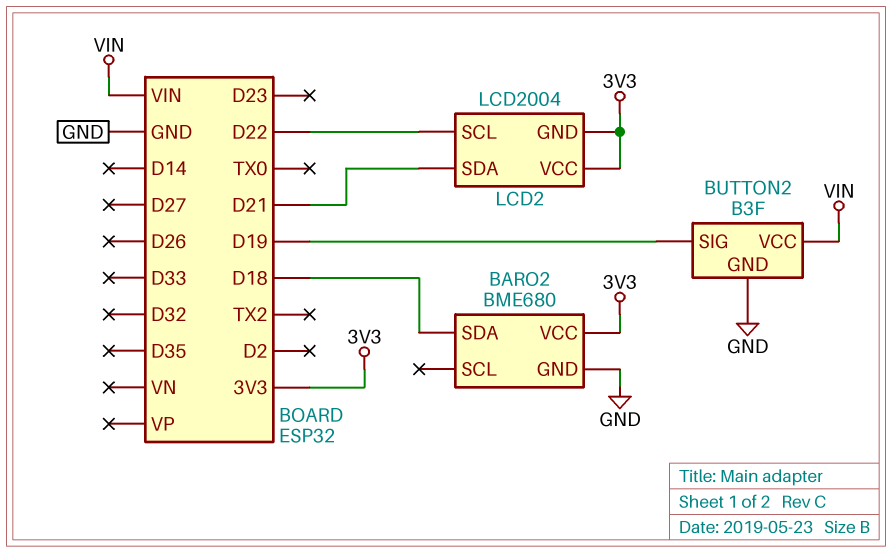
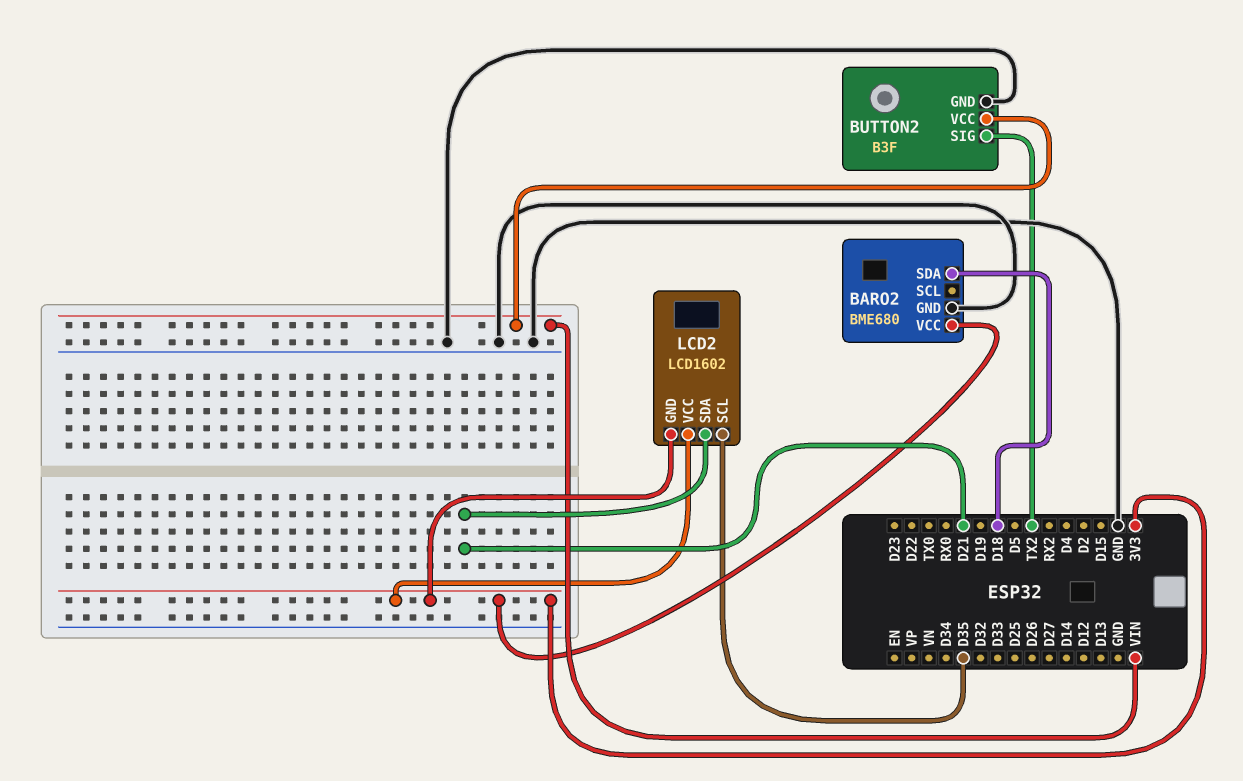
BUTTON2 pin SIG: D19 -> TX2
LCD2: LCD2004 -> LCD1602
LCD2 pin SCL: D22 -> D35

